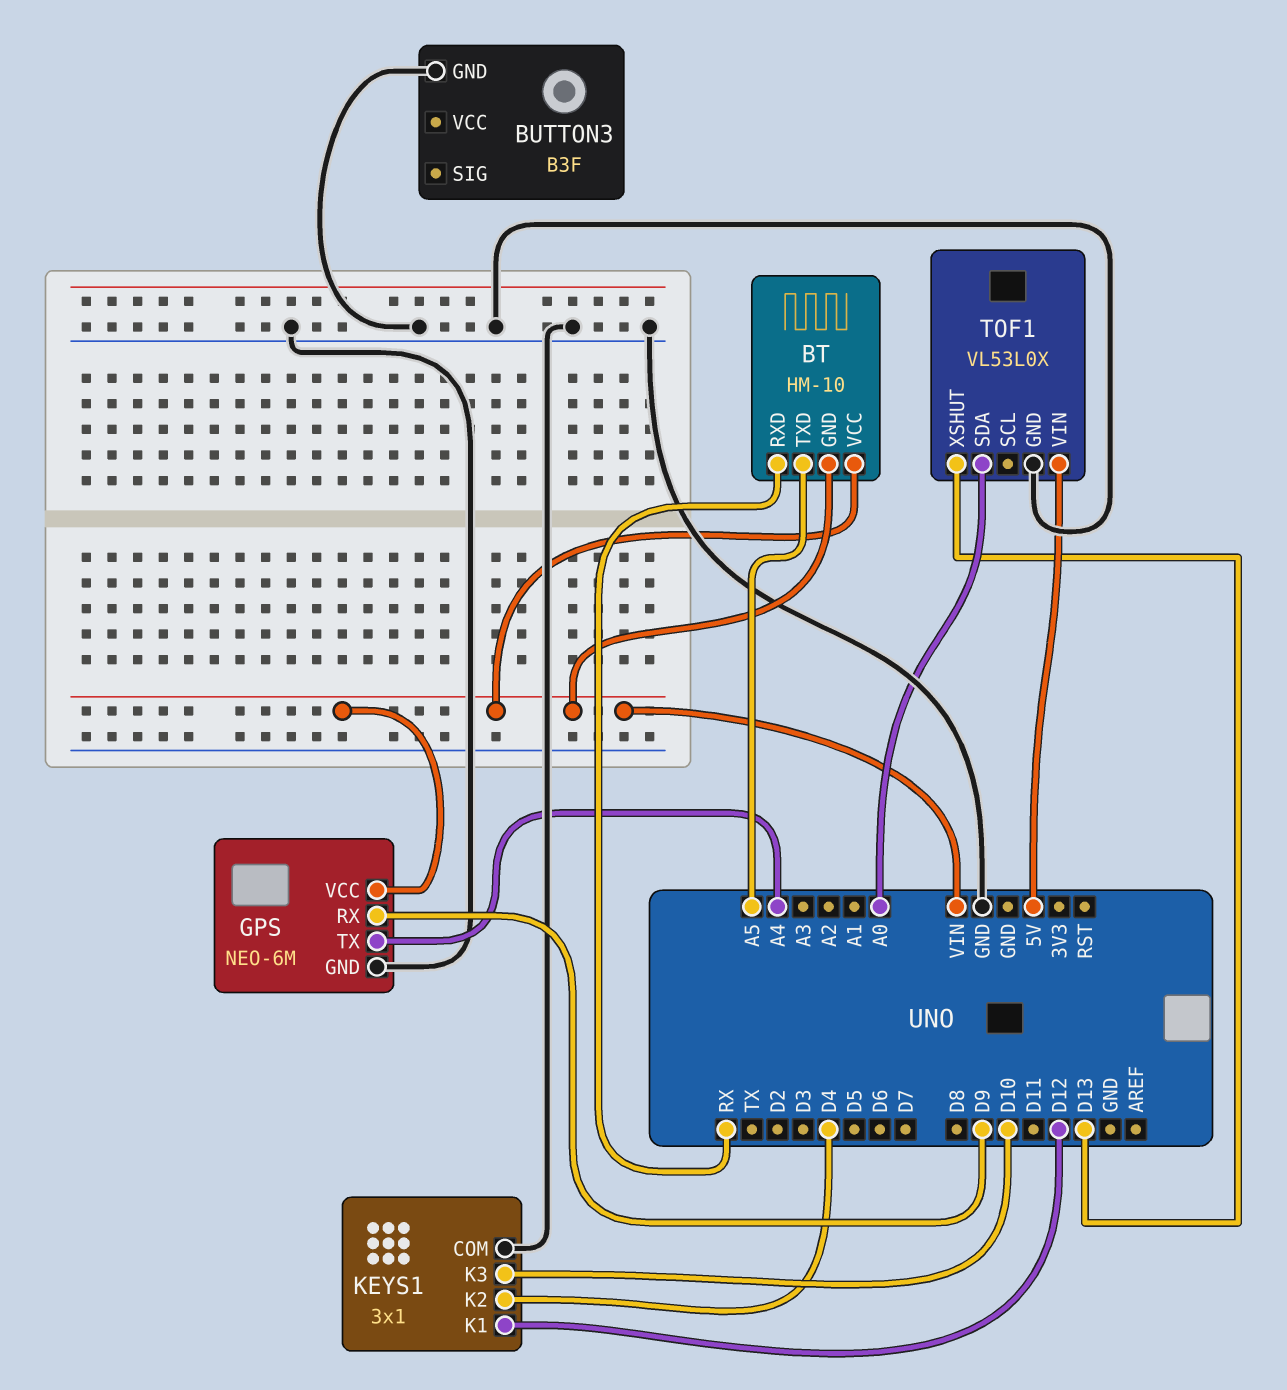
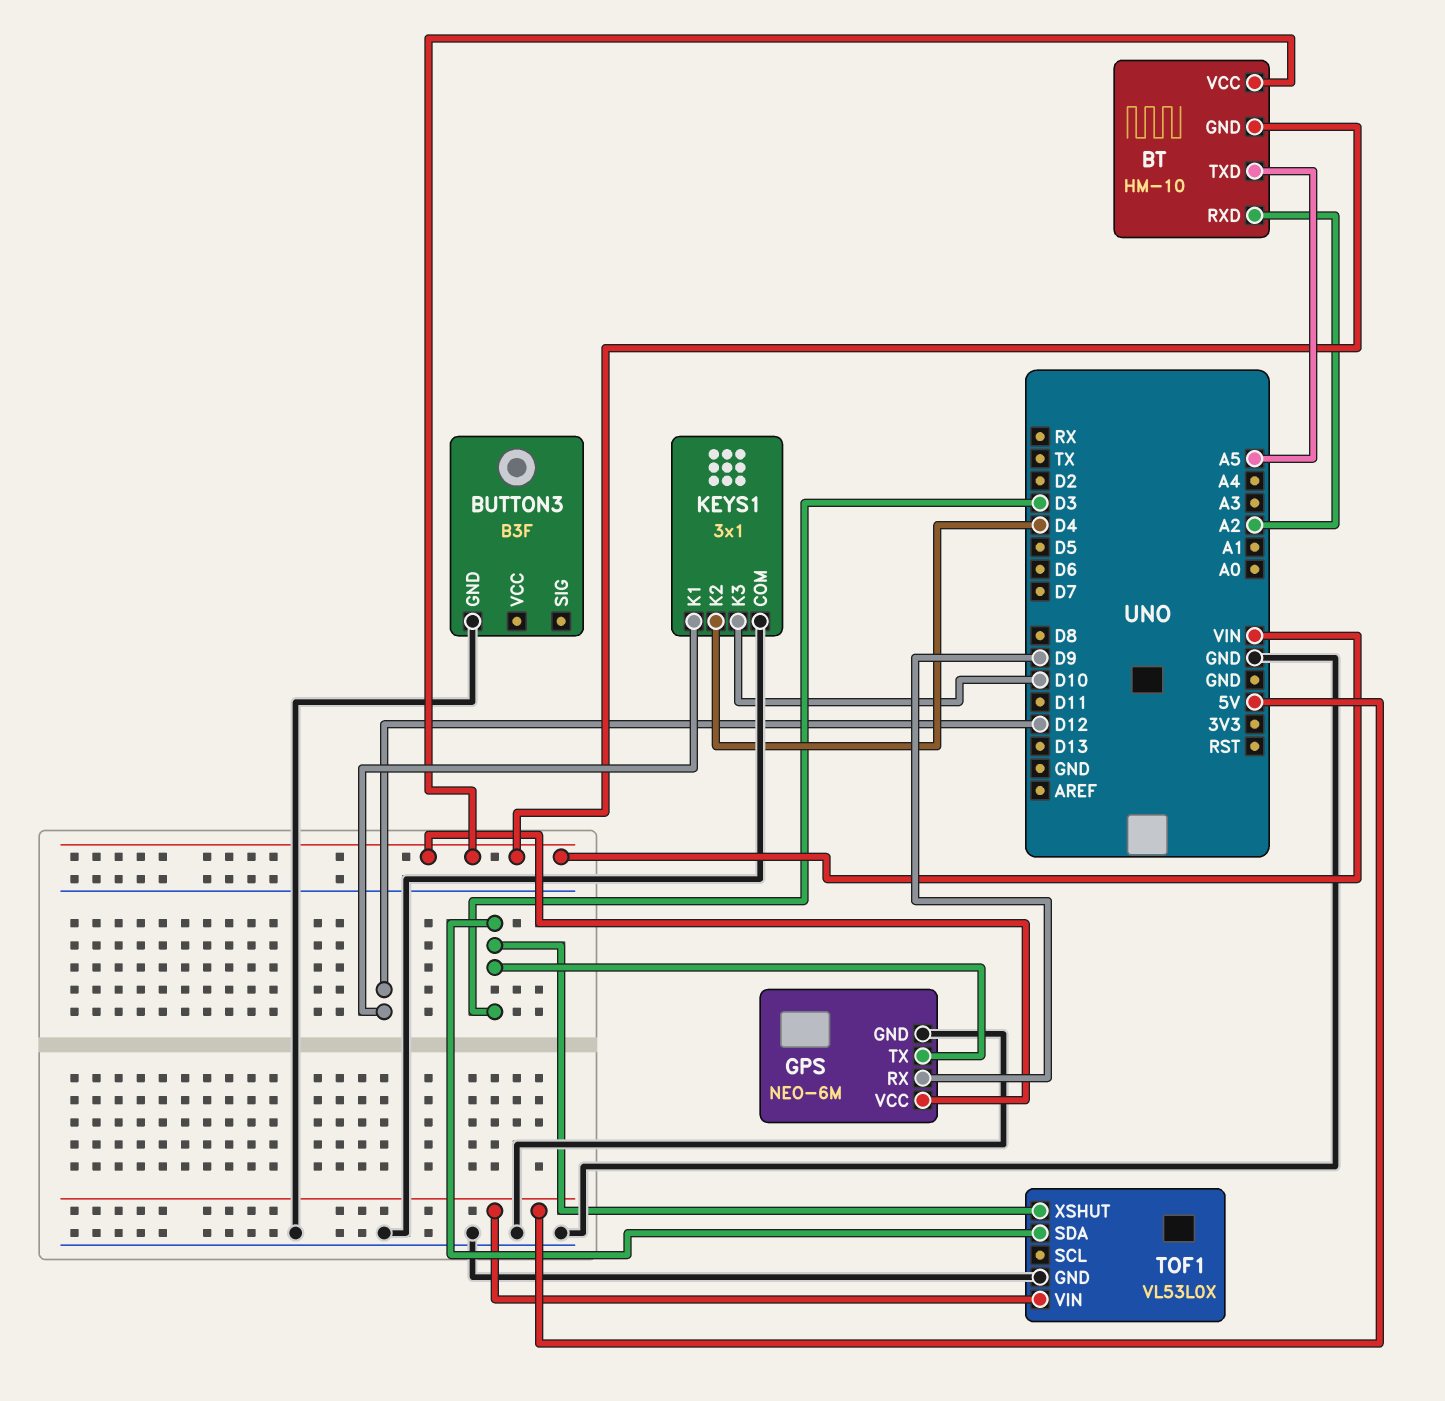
BT pin RXD: RX -> A2
GPS pin TX: A4 -> D3
TOF1 pin SDA: A0 -> D3
TOF1 pin XSHUT: D13 -> D3

